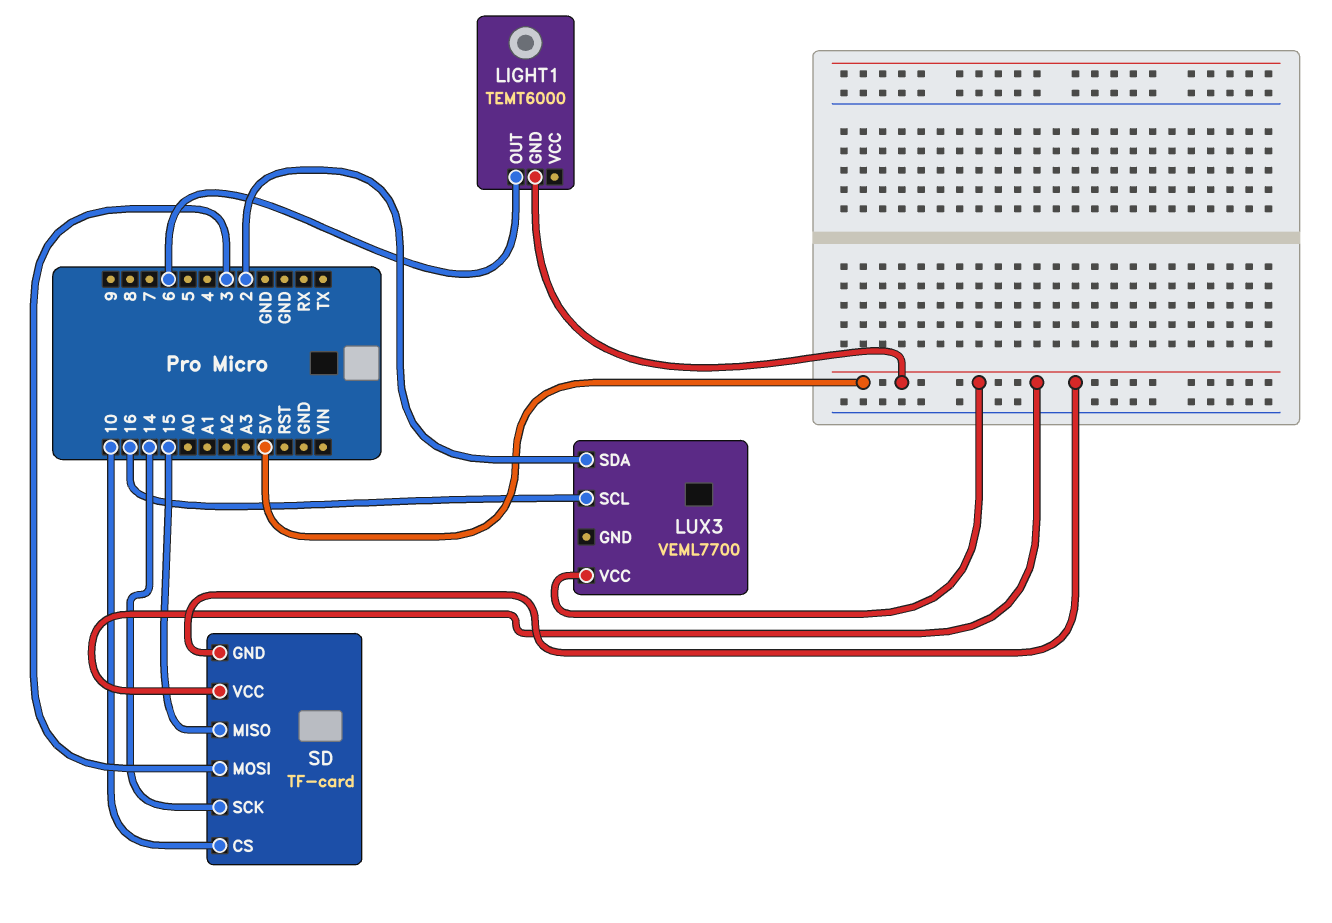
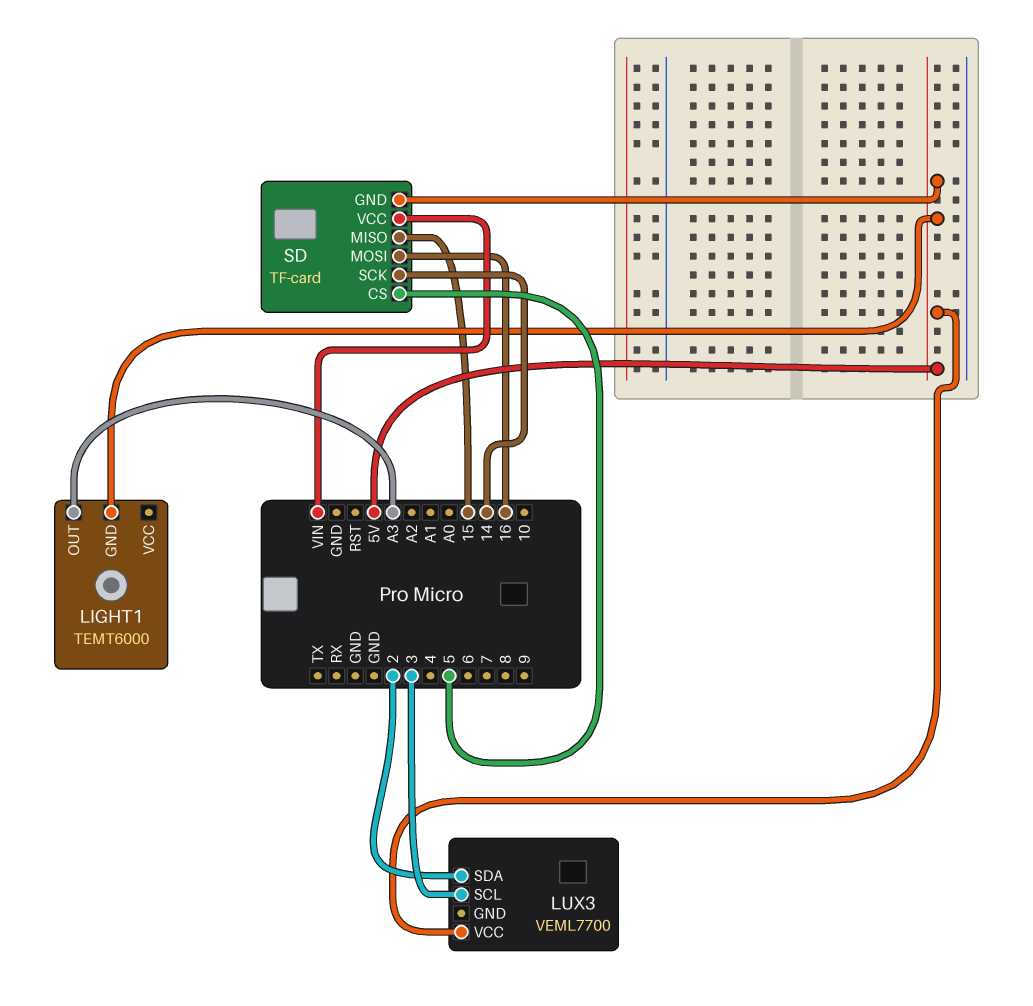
LIGHT1 pin OUT: 6 -> A3
LUX3 pin SCL: 16 -> 3
SD pin CS: 10 -> 5
SD pin MOSI: 3 -> 16
SD pin VCC: 5V -> VIN

